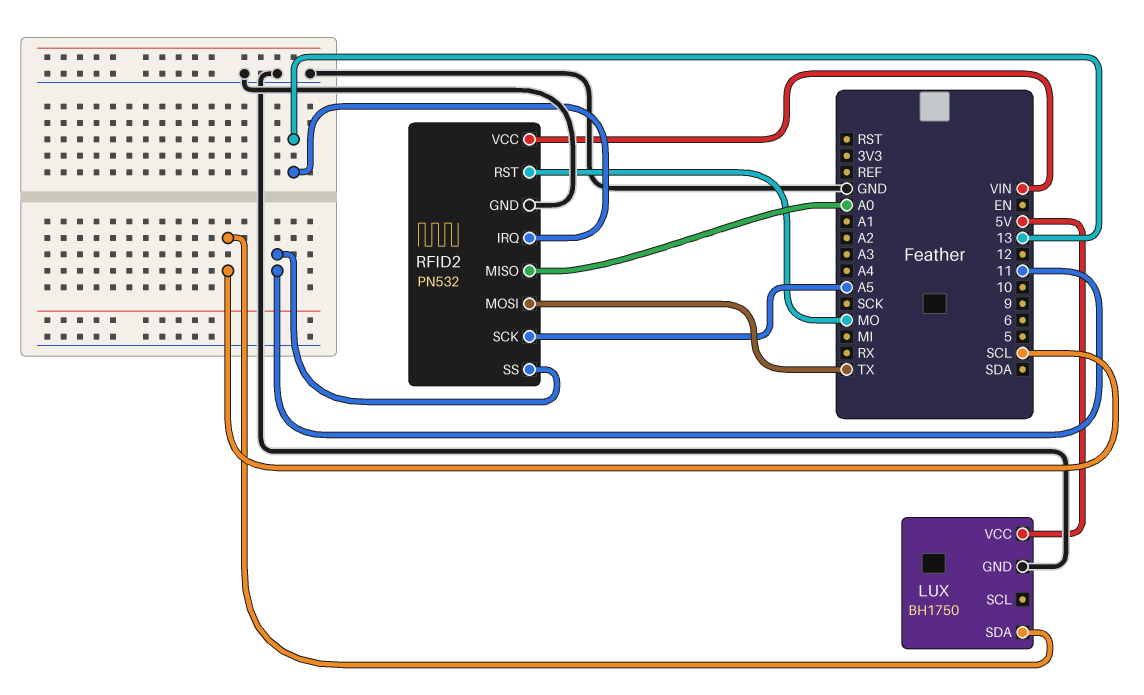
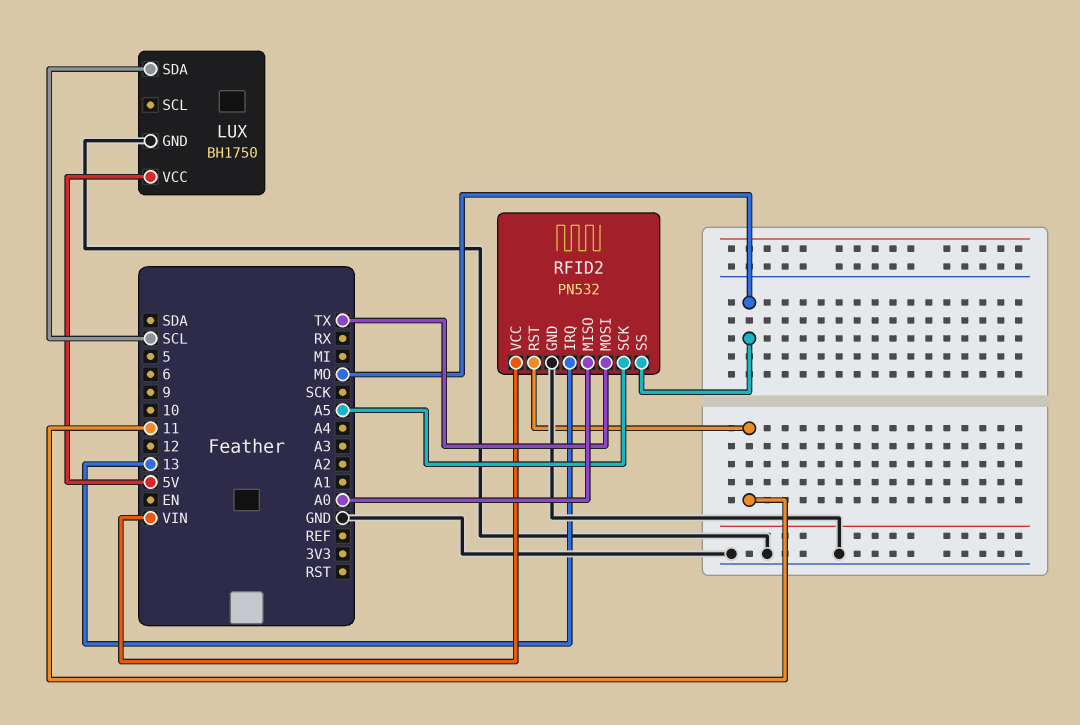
RFID2 pin RST: MO -> 11
RFID2 pin SS: 11 -> MO

